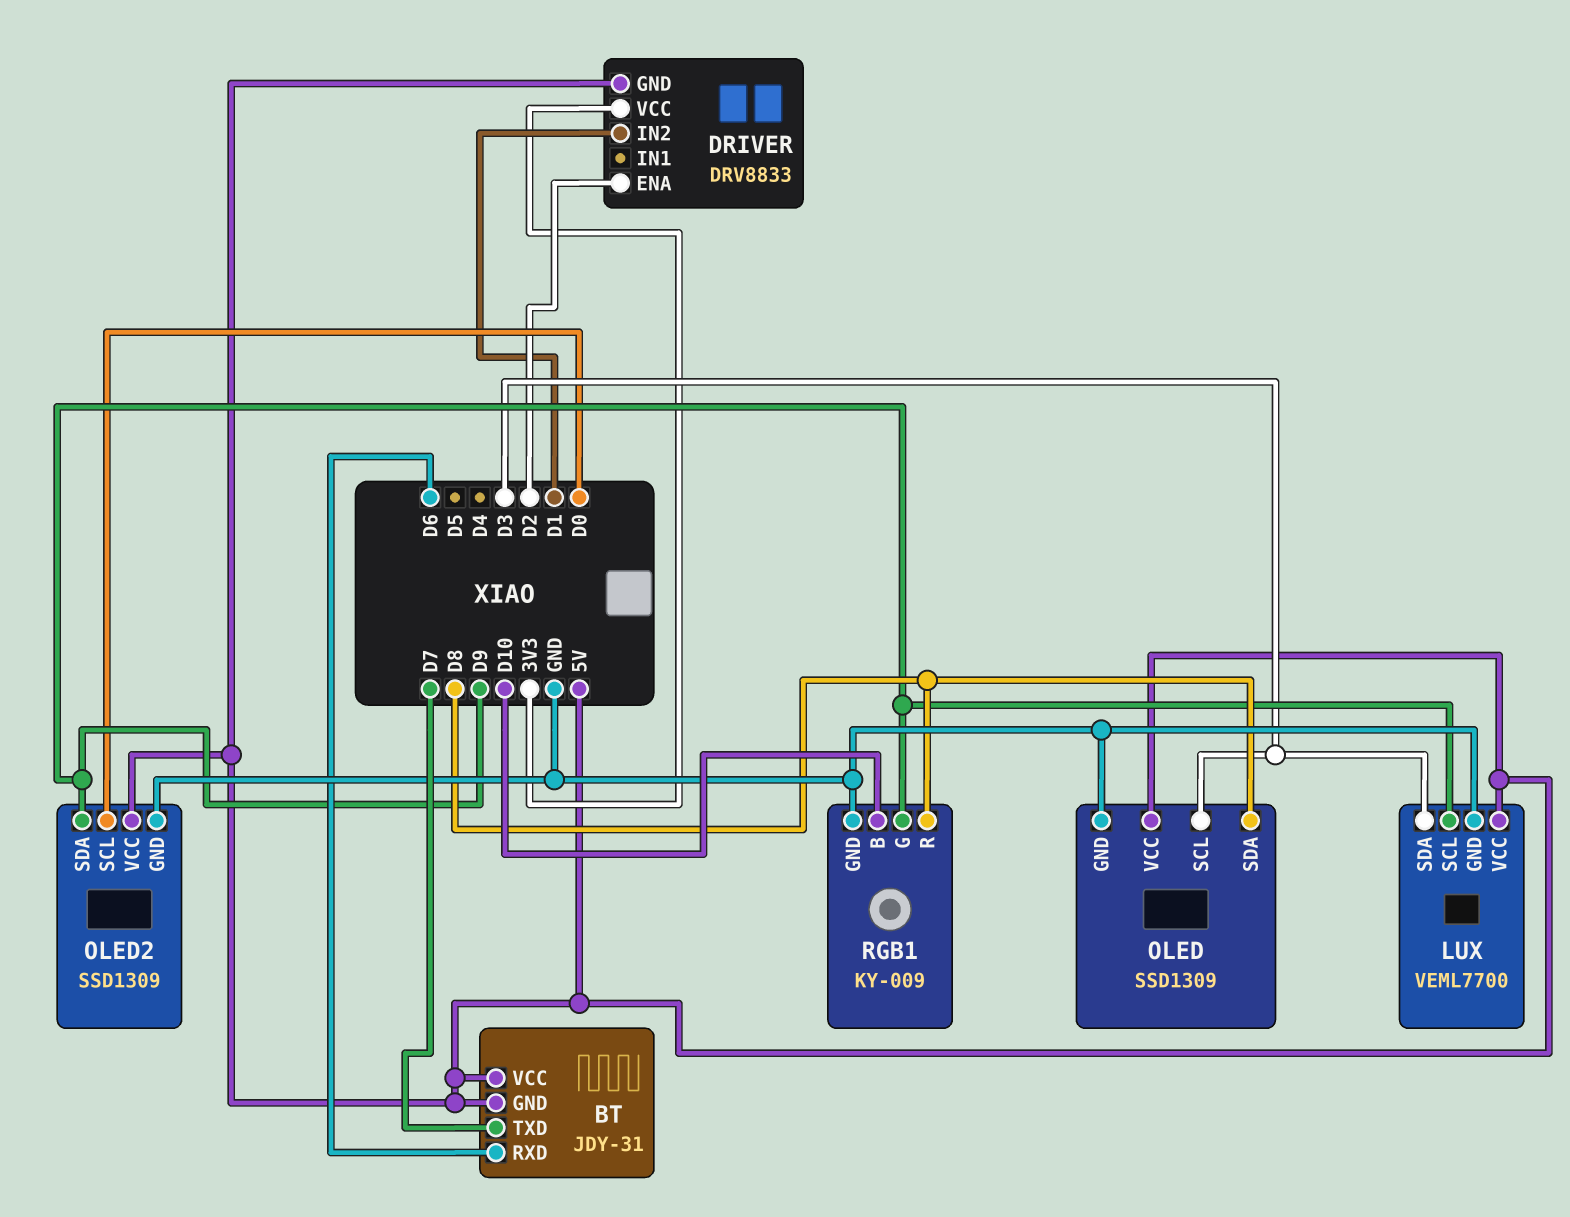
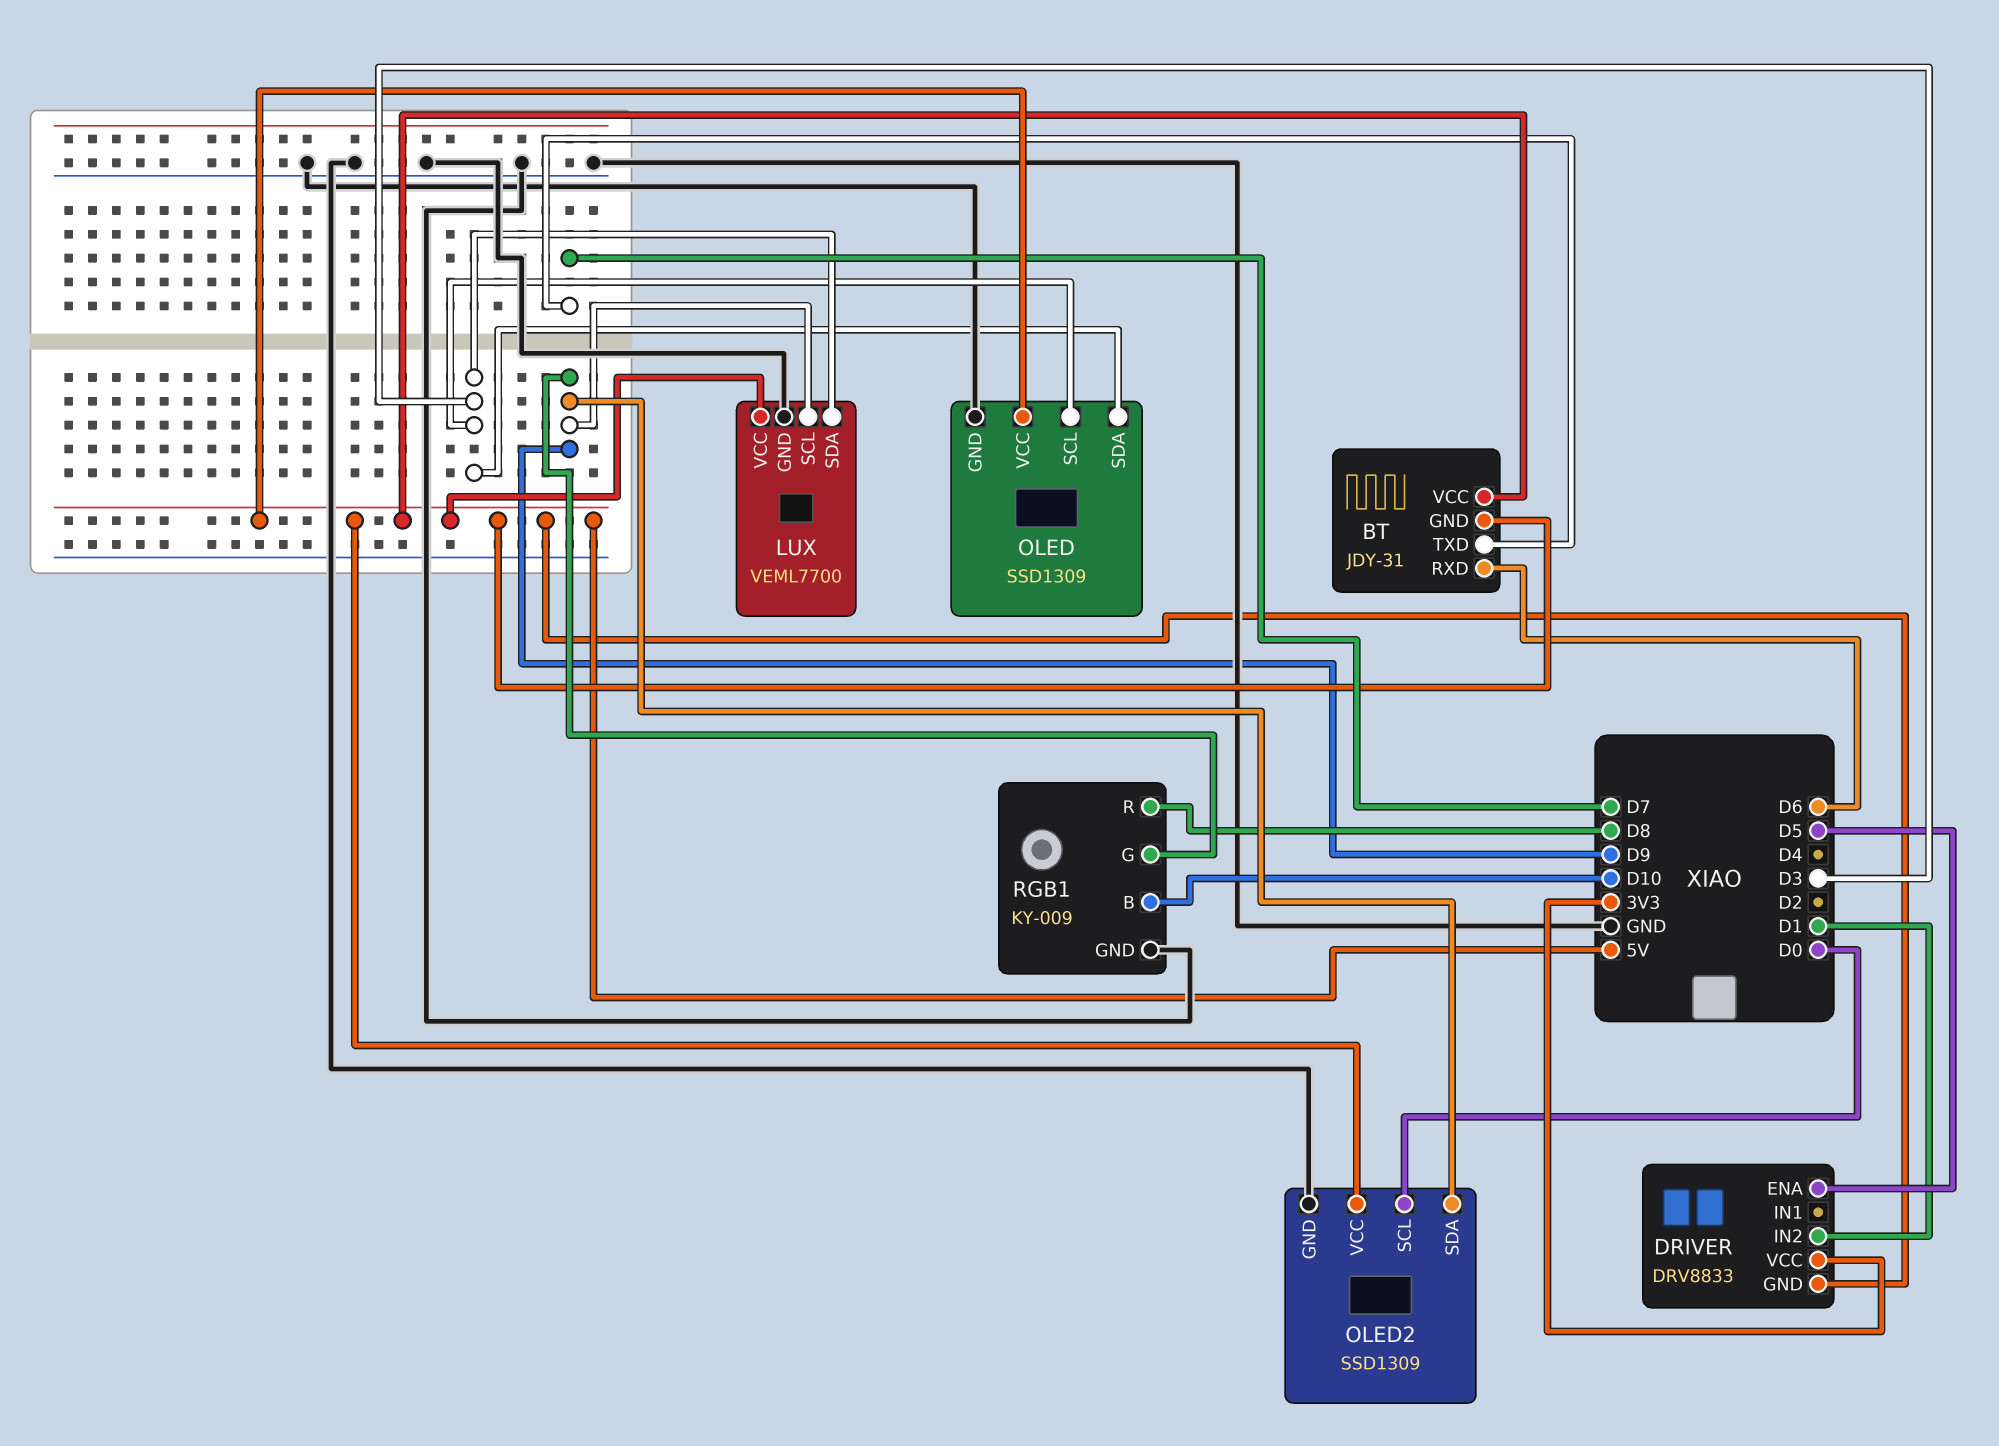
DRIVER pin ENA: D2 -> D5
OLED pin SDA: D8 -> D3

